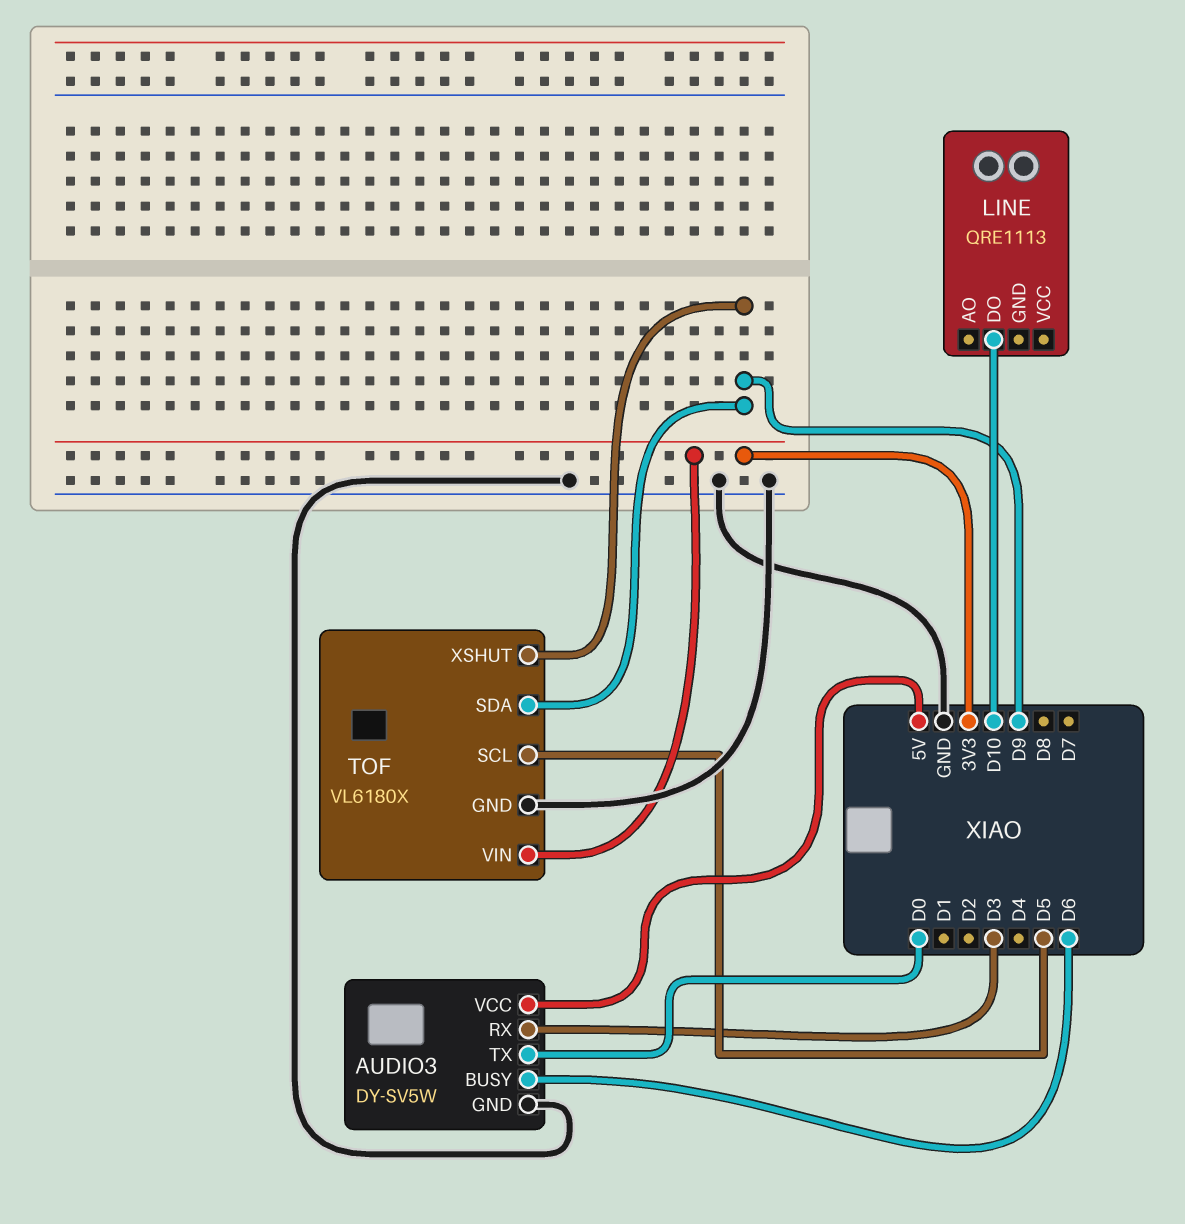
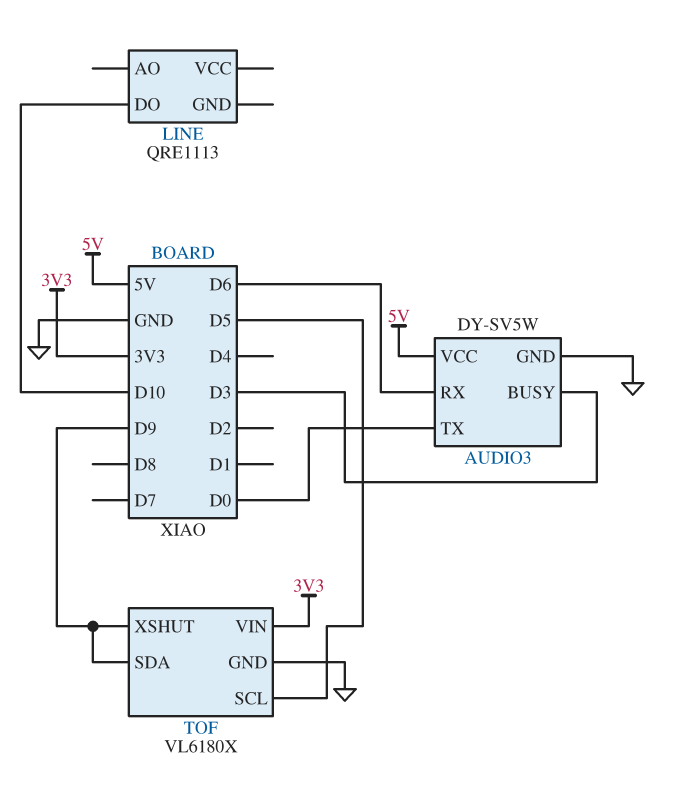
AUDIO3 pin BUSY: D6 -> D3
AUDIO3 pin RX: D3 -> D6

